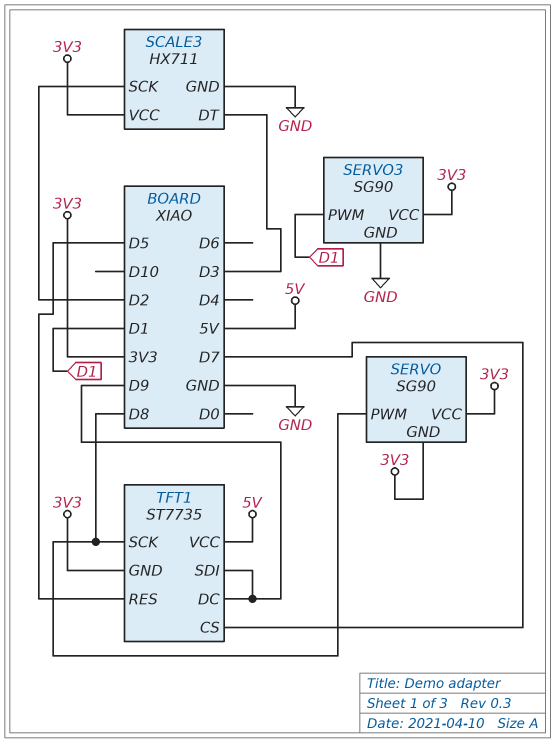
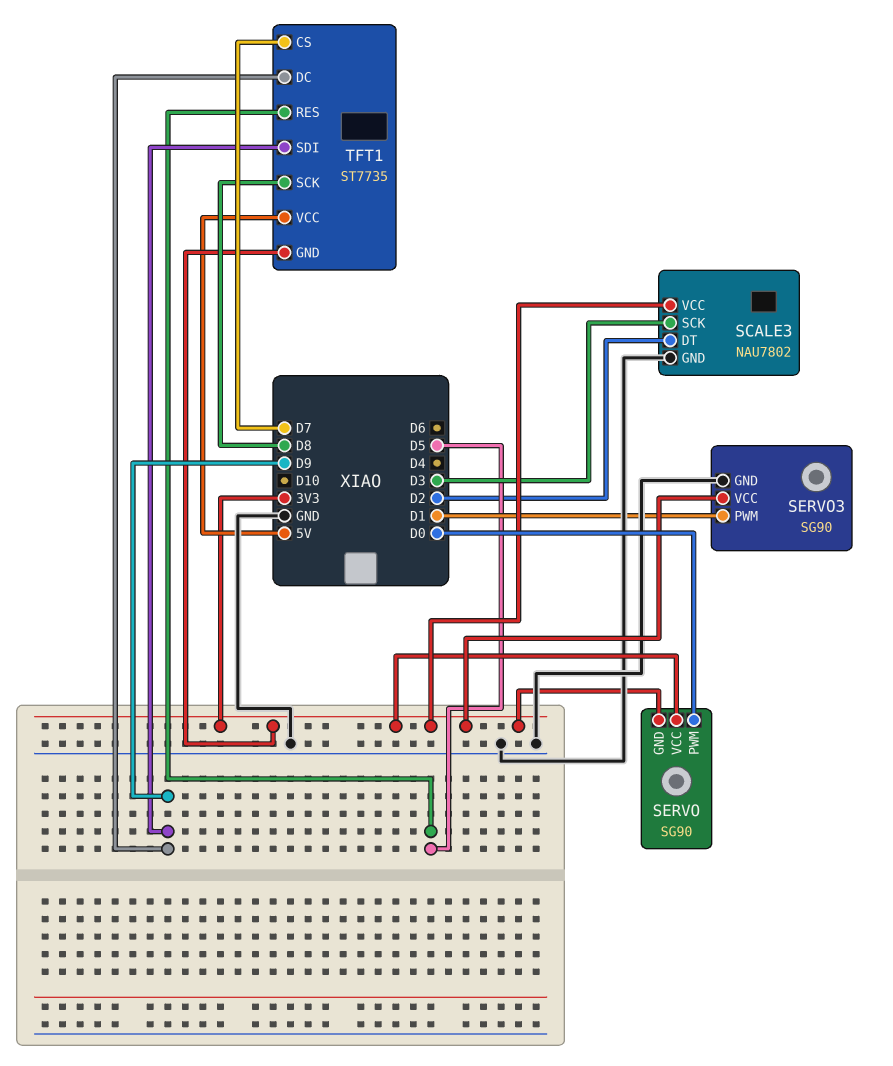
SCALE3: HX711 -> NAU7802
SCALE3 pin DT: D3 -> D2
SCALE3 pin SCK: D2 -> D3
SERVO pin PWM: D8 -> D0

